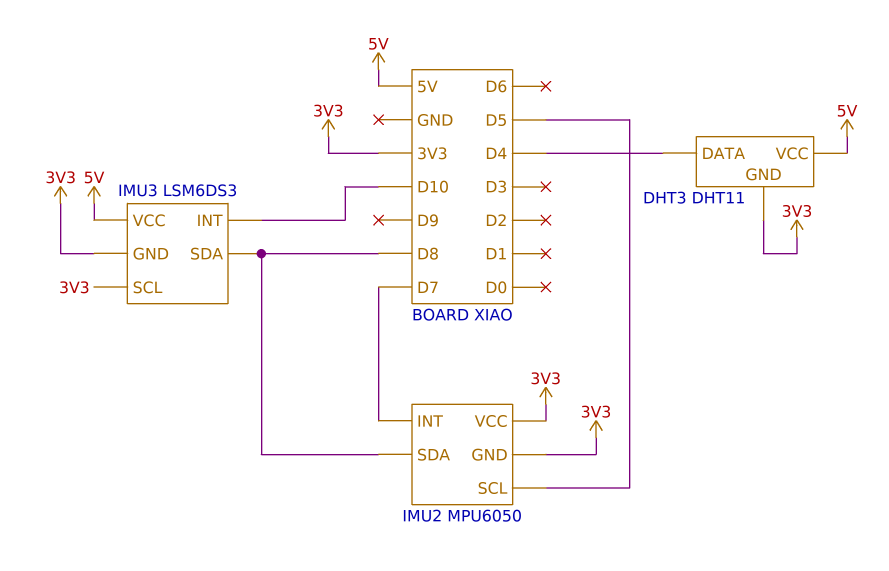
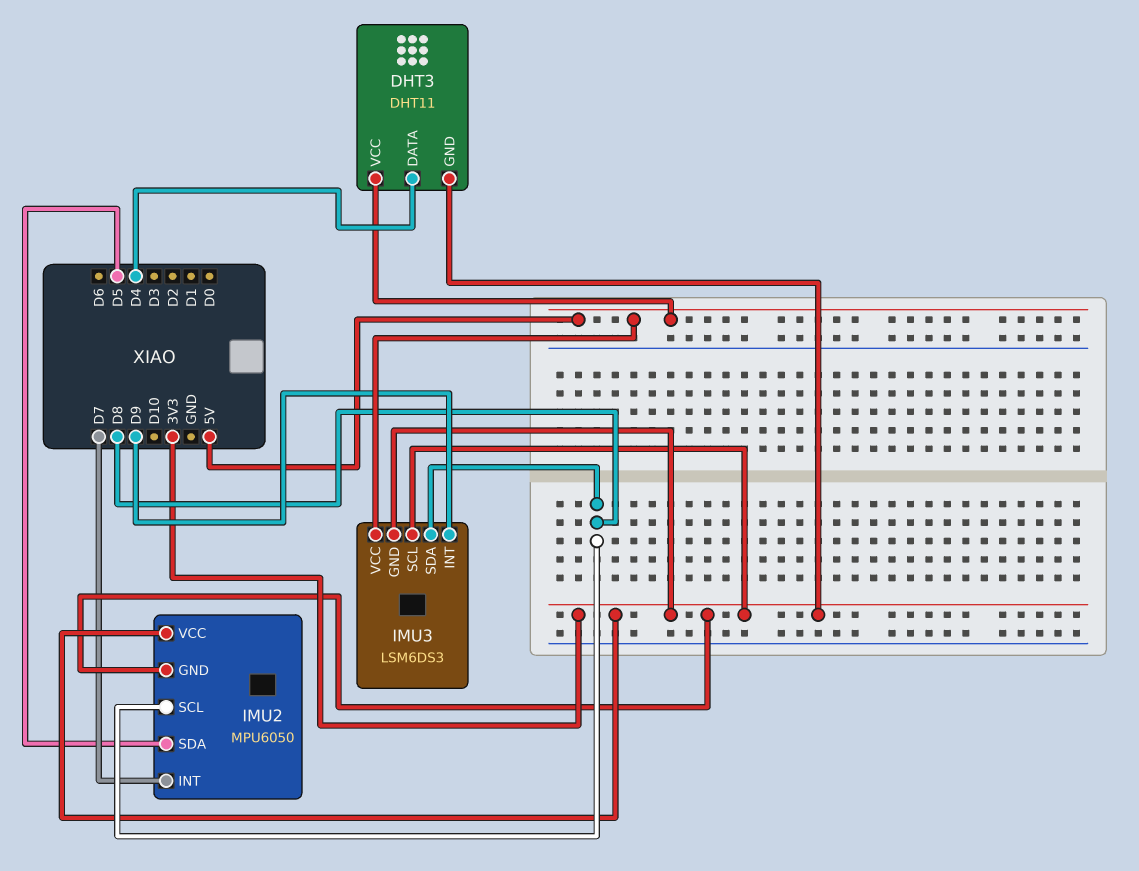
IMU2 pin SCL: D5 -> D8
IMU2 pin SDA: D8 -> D5
IMU3 pin INT: D10 -> D9

